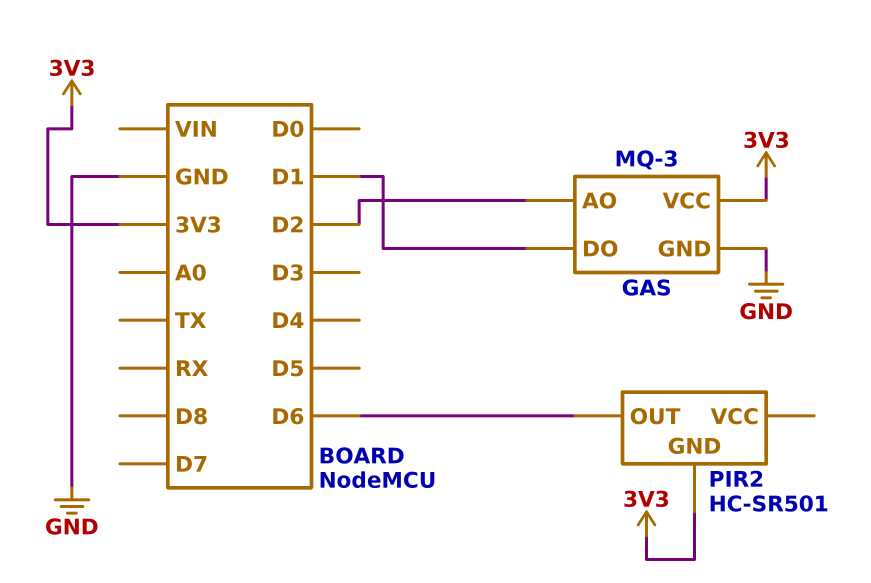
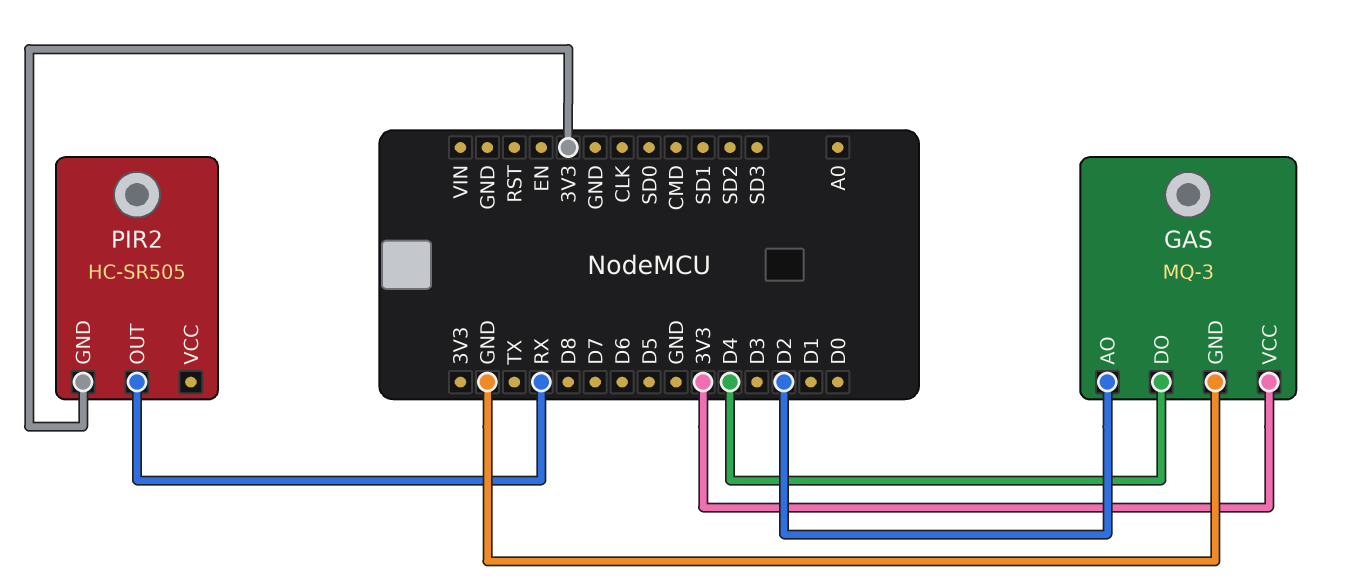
GAS pin DO: D1 -> D4
PIR2: HC-SR501 -> HC-SR505
PIR2 pin OUT: D6 -> RX

